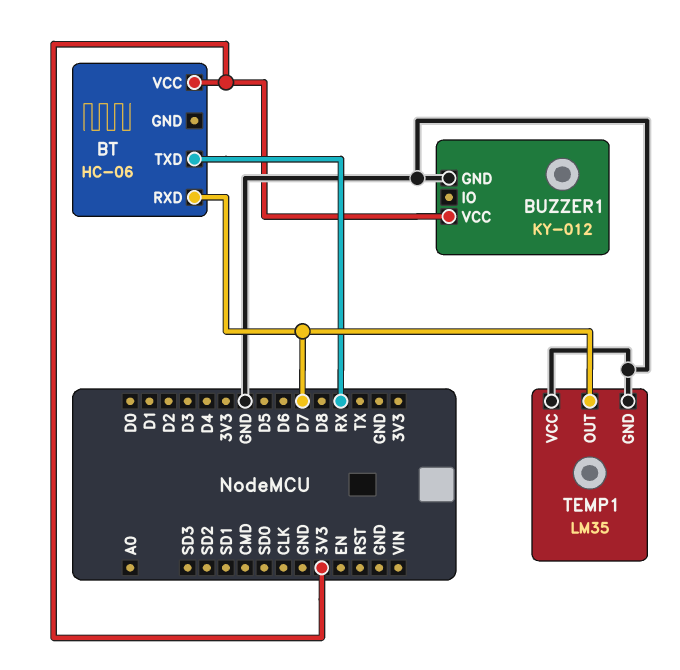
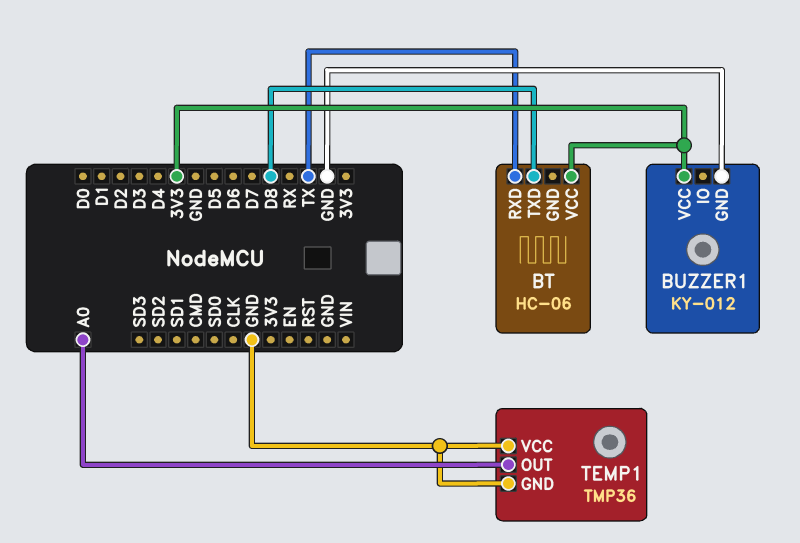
BT pin RXD: D7 -> TX
BT pin TXD: RX -> D8
TEMP1: LM35 -> TMP36
TEMP1 pin OUT: D7 -> A0

